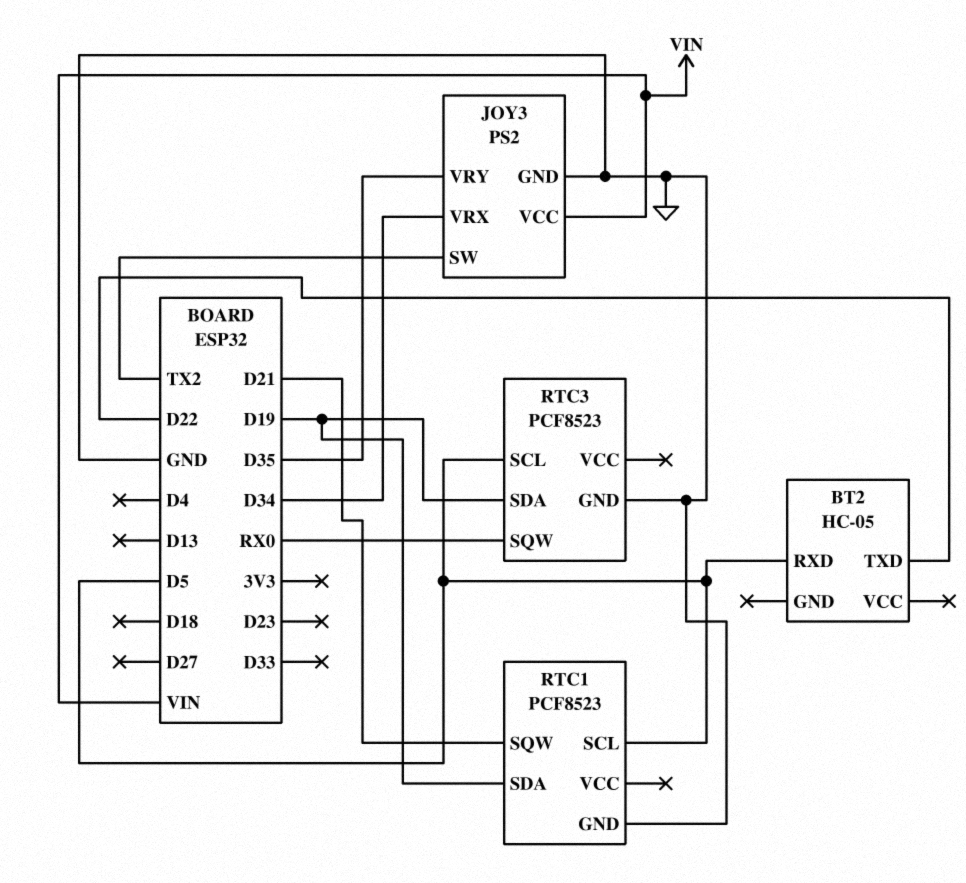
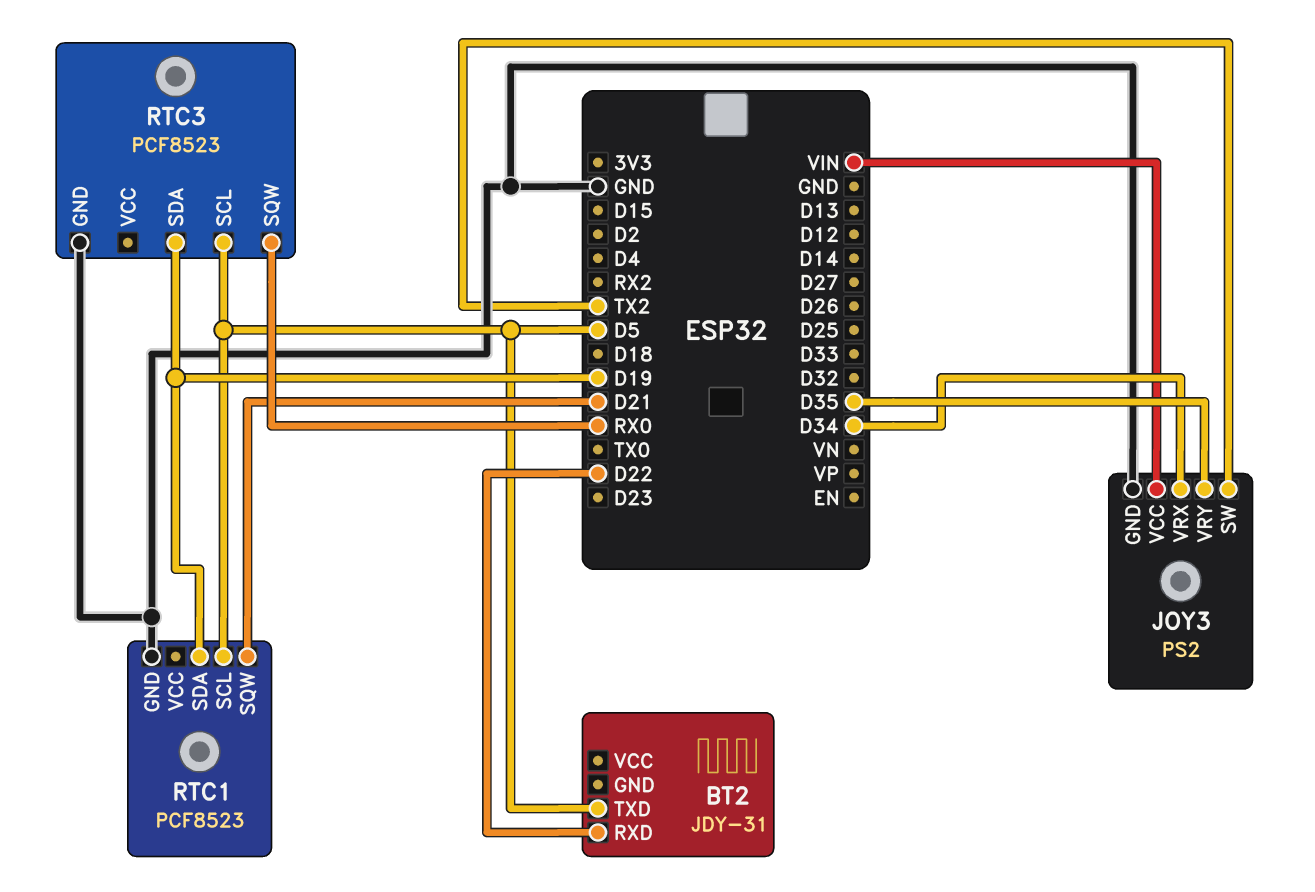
BT2: HC-05 -> JDY-31
BT2 pin RXD: D5 -> D22
BT2 pin TXD: D22 -> D5

